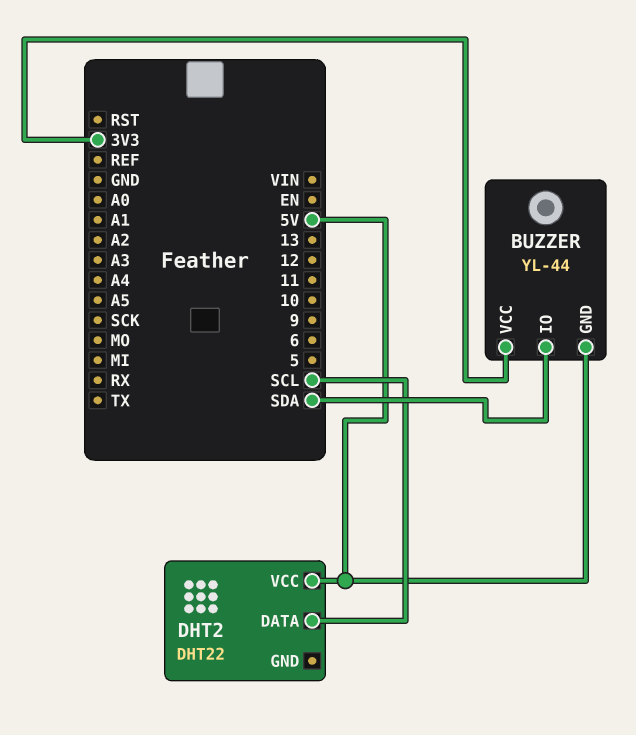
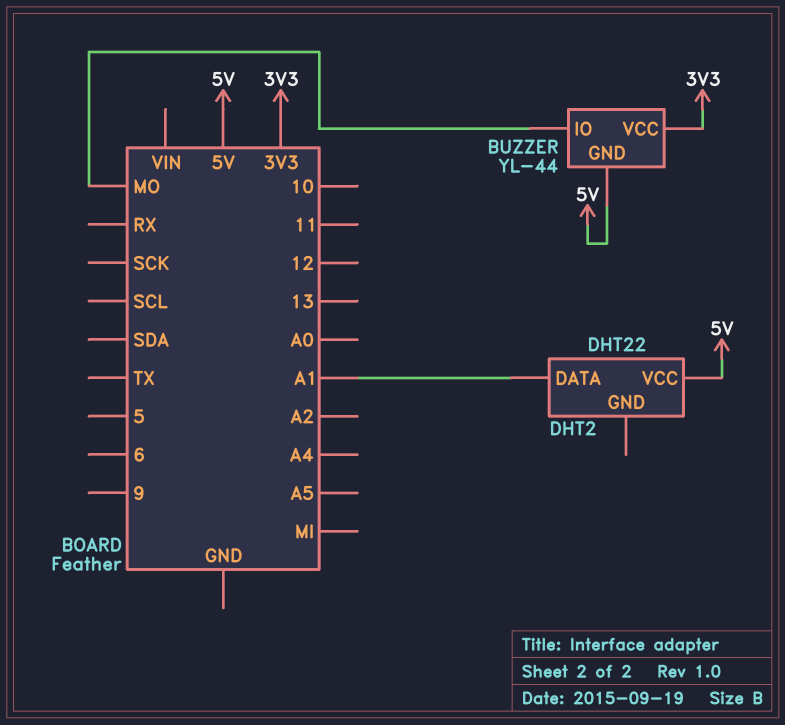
BUZZER pin IO: SDA -> MO
DHT2 pin DATA: SCL -> A1

